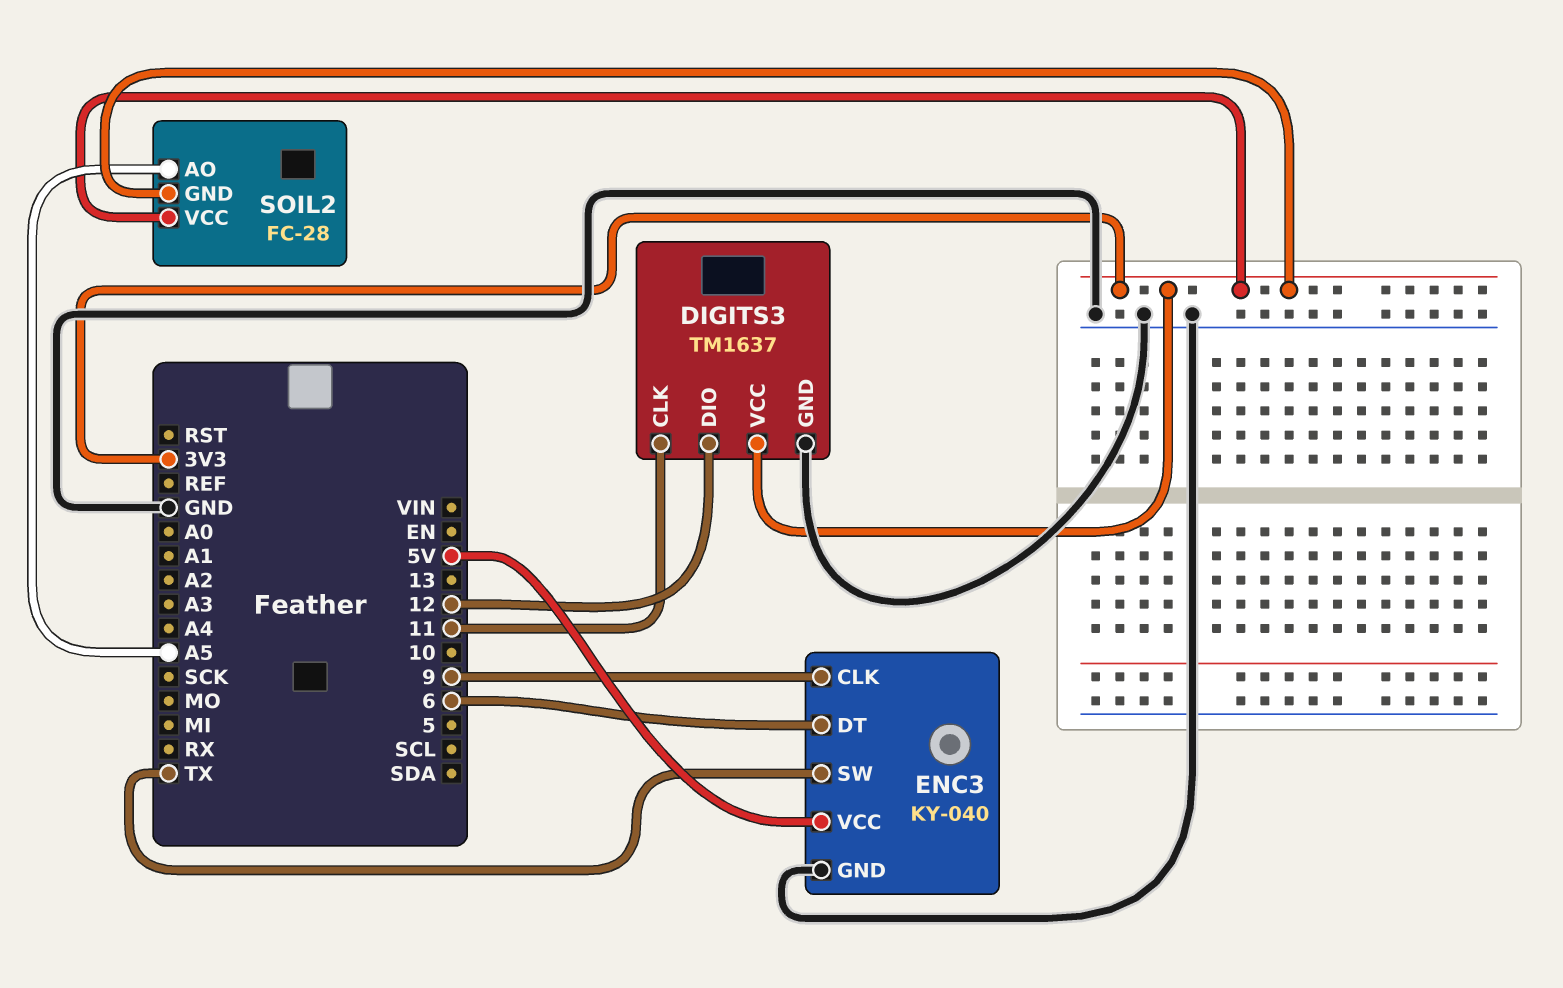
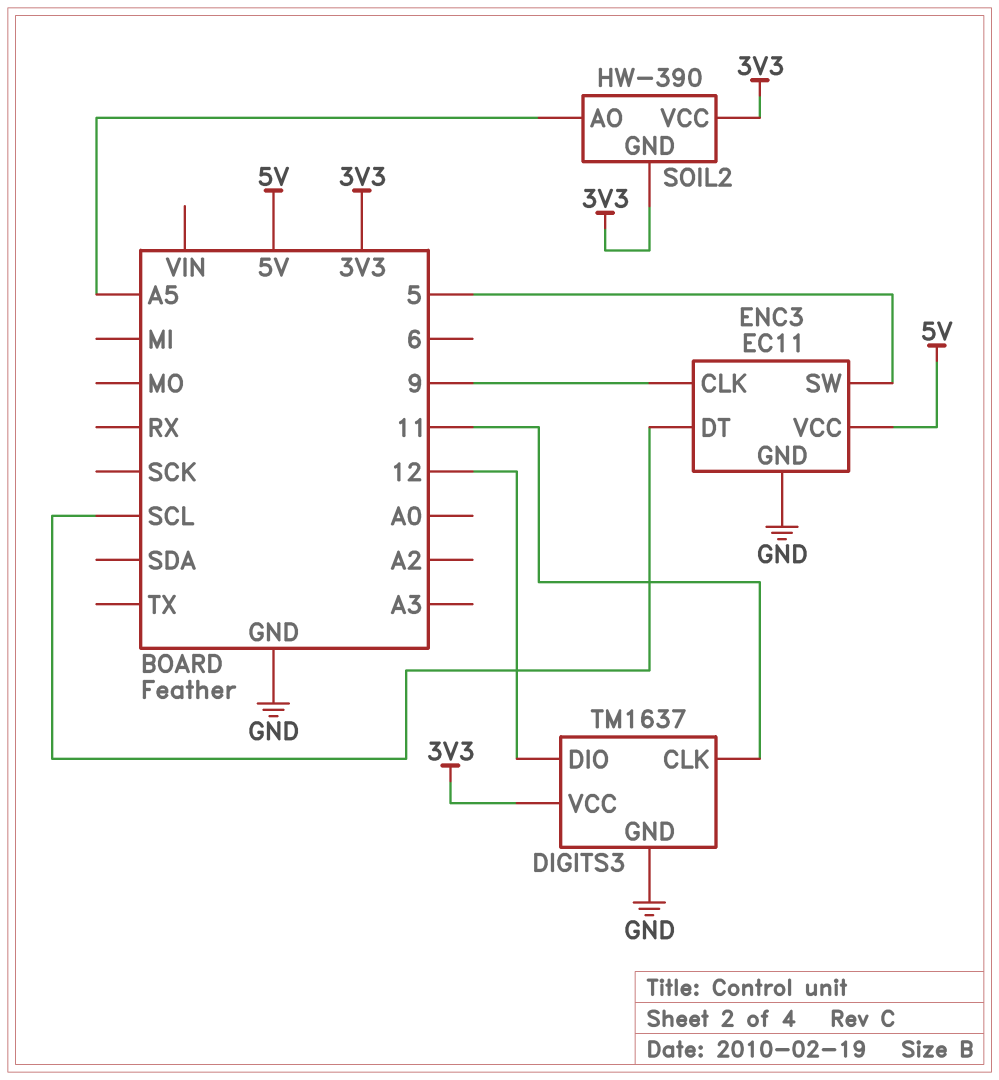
ENC3: KY-040 -> EC11
ENC3 pin DT: 6 -> SCL
ENC3 pin SW: TX -> 5
SOIL2: FC-28 -> HW-390

